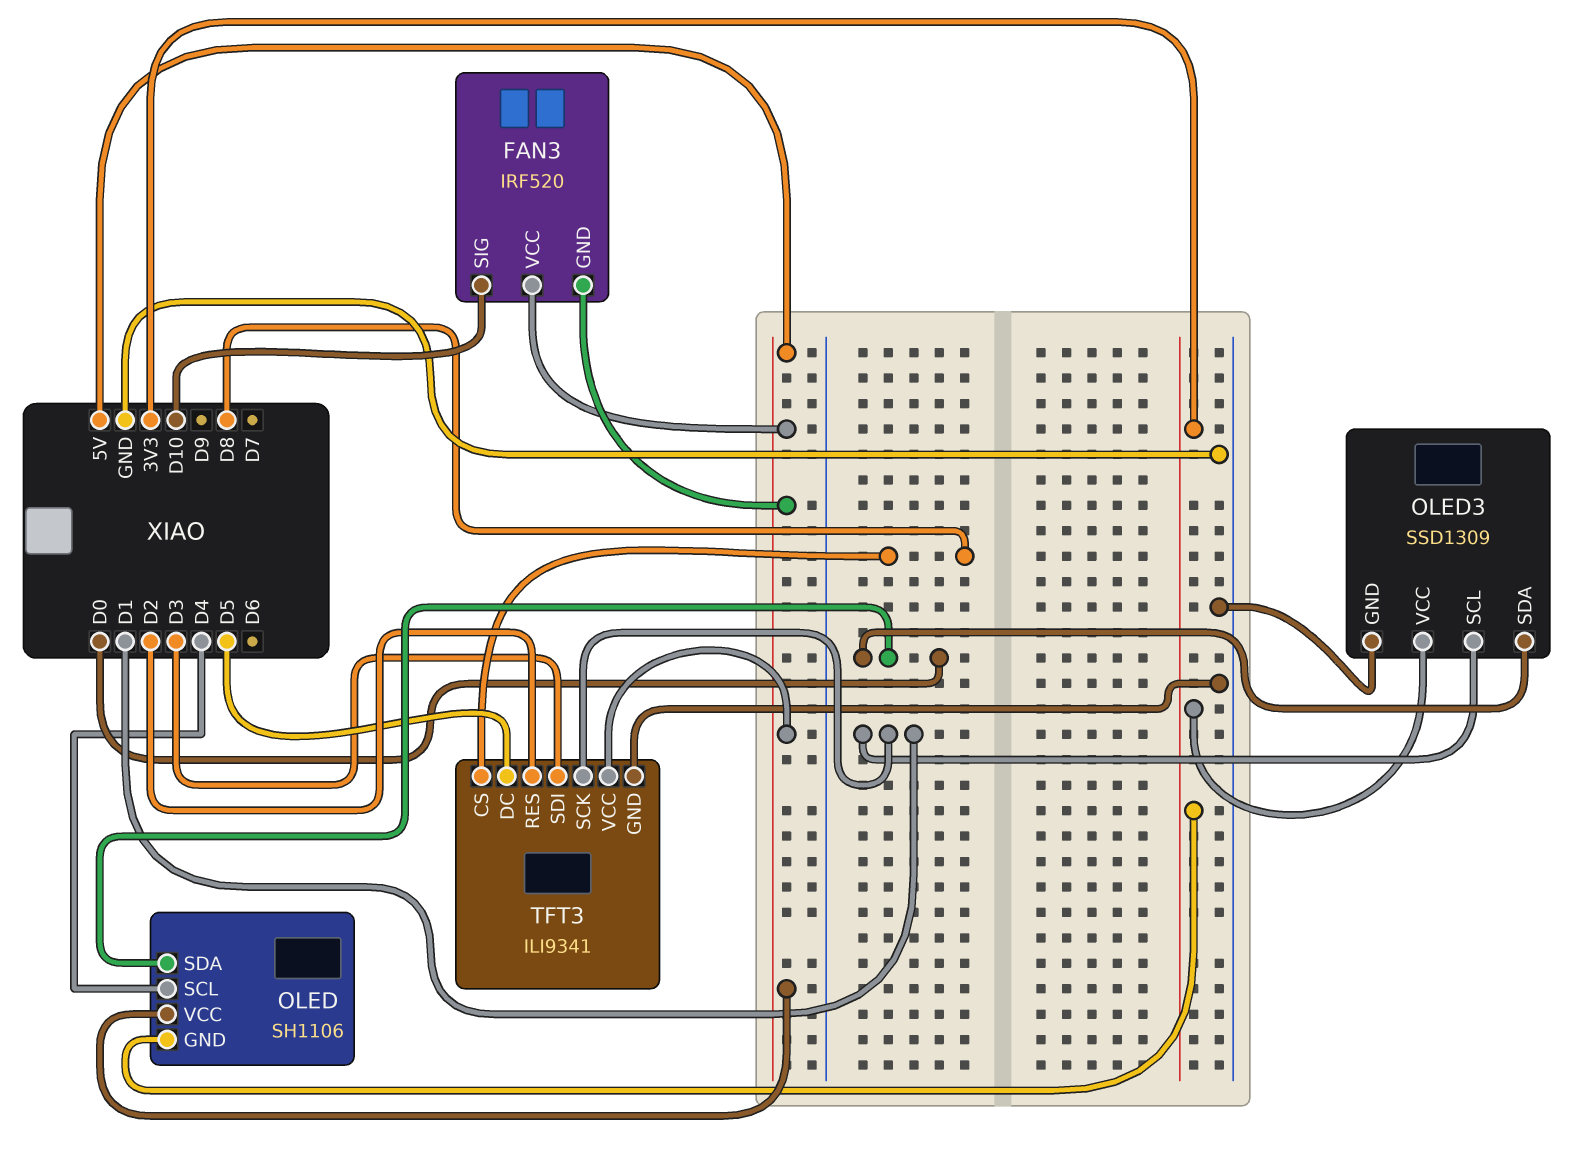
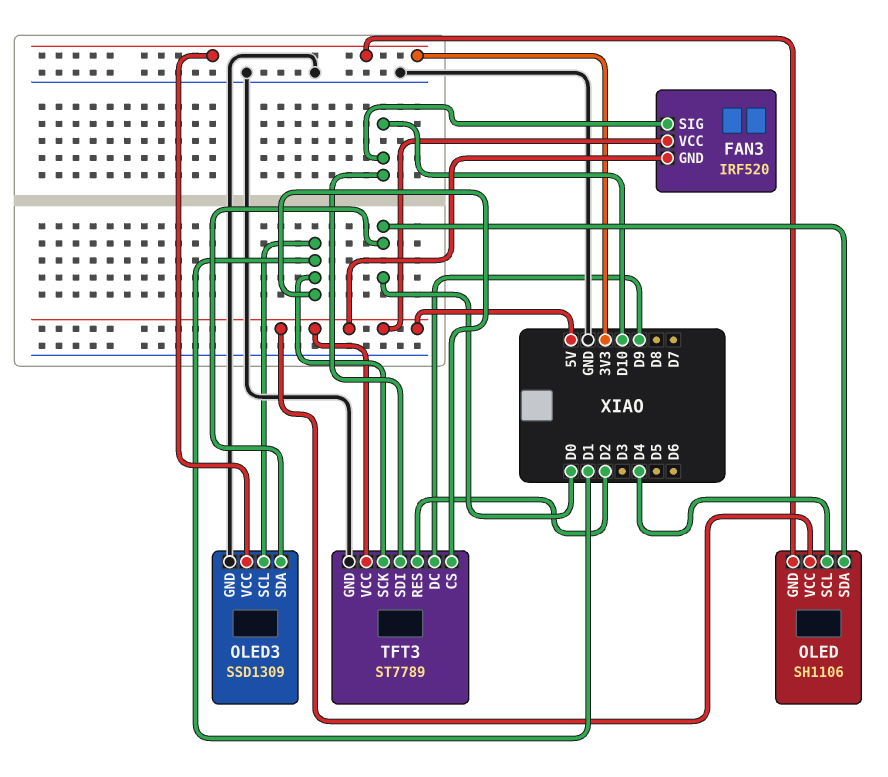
TFT3: ILI9341 -> ST7789
TFT3 pin CS: D8 -> D1
TFT3 pin DC: D5 -> D9
TFT3 pin SDI: D3 -> D10

